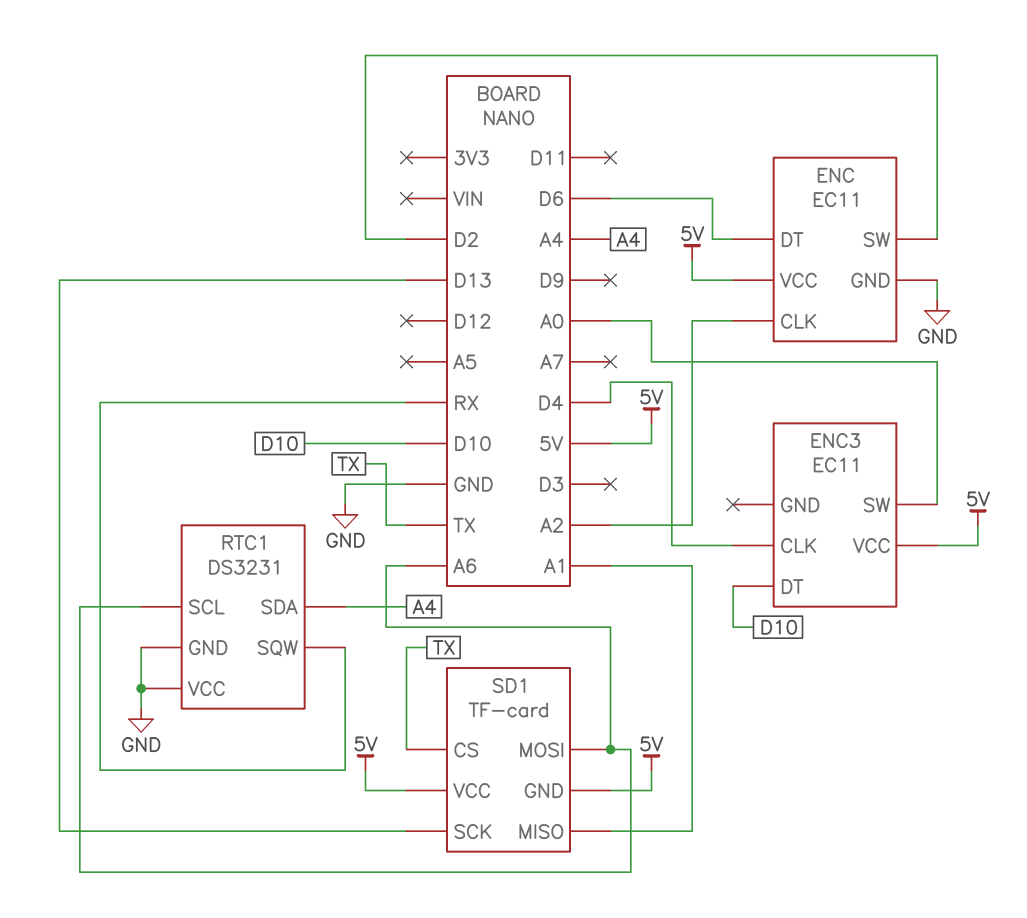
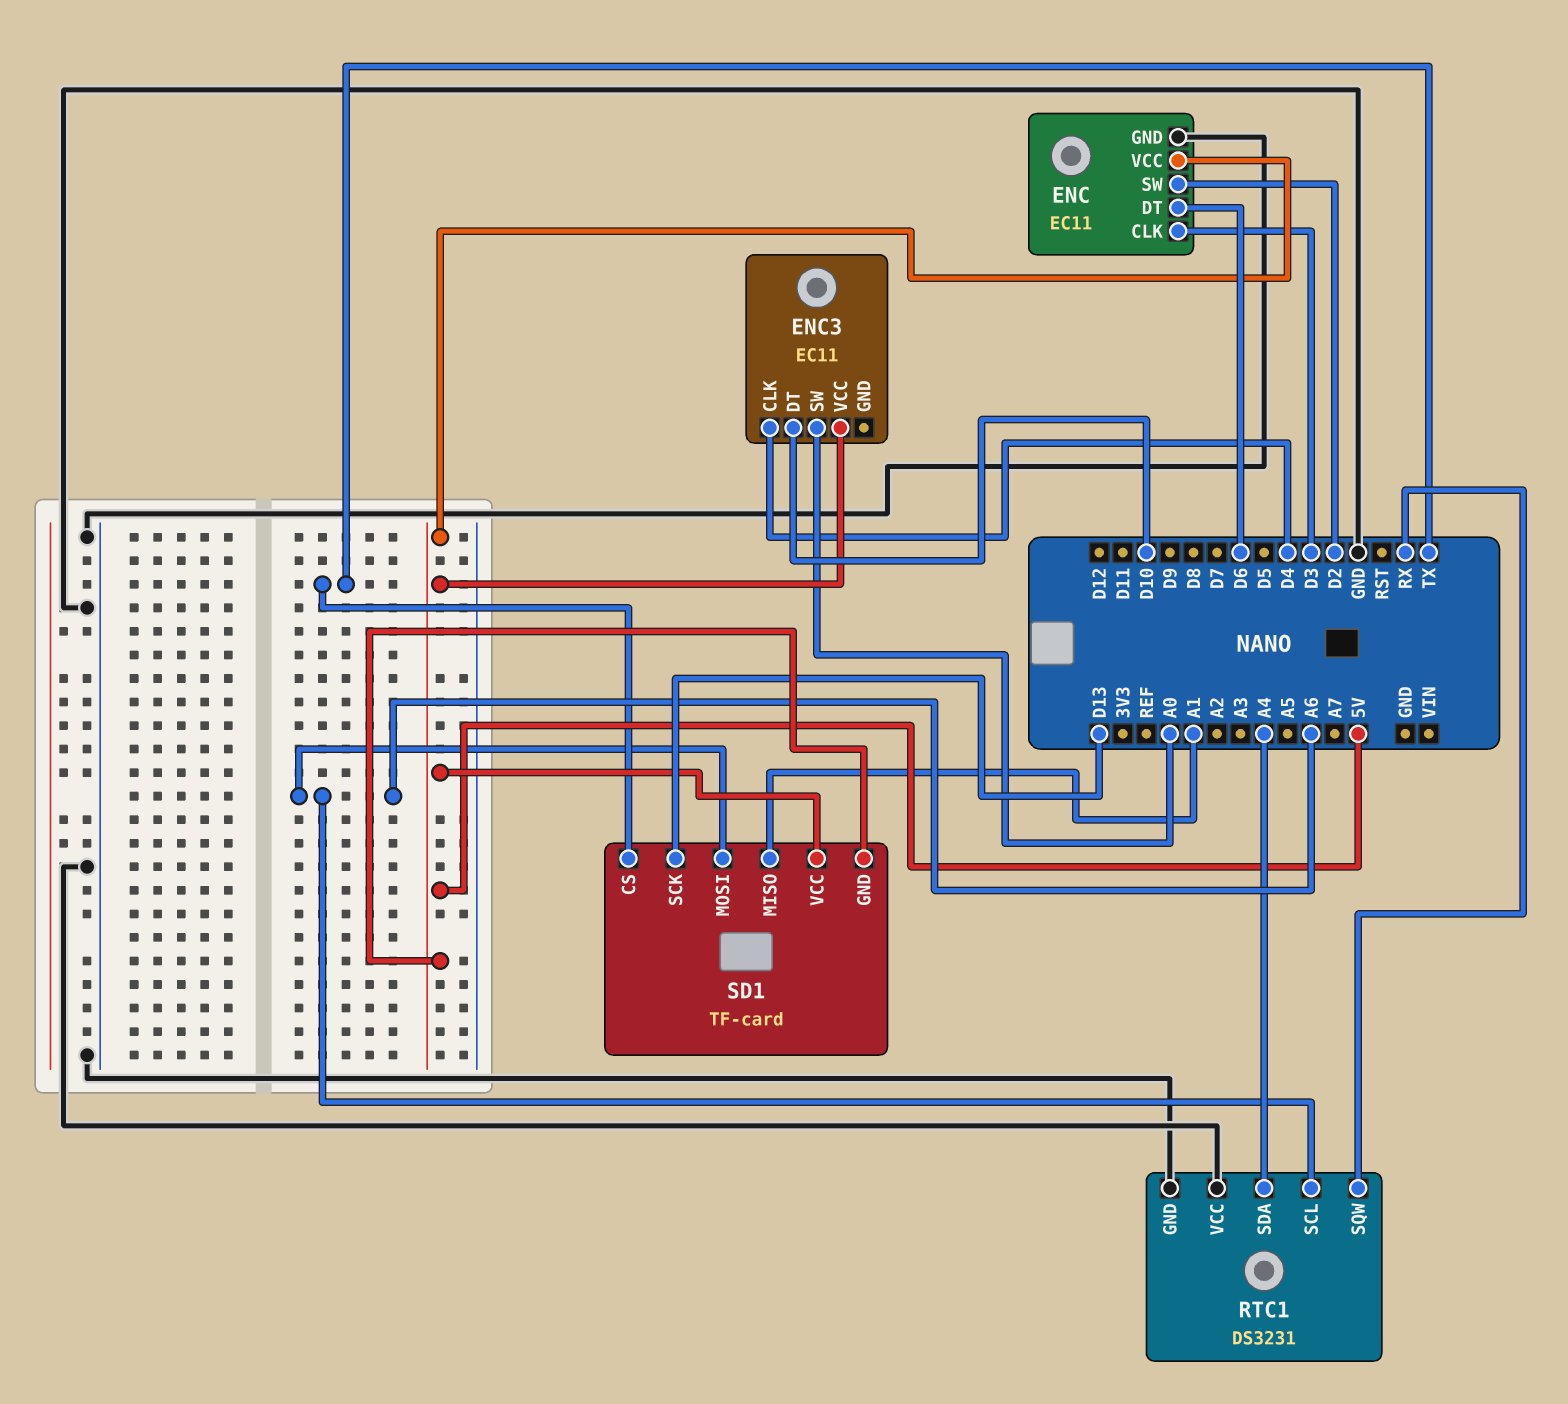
ENC pin CLK: A2 -> D3

